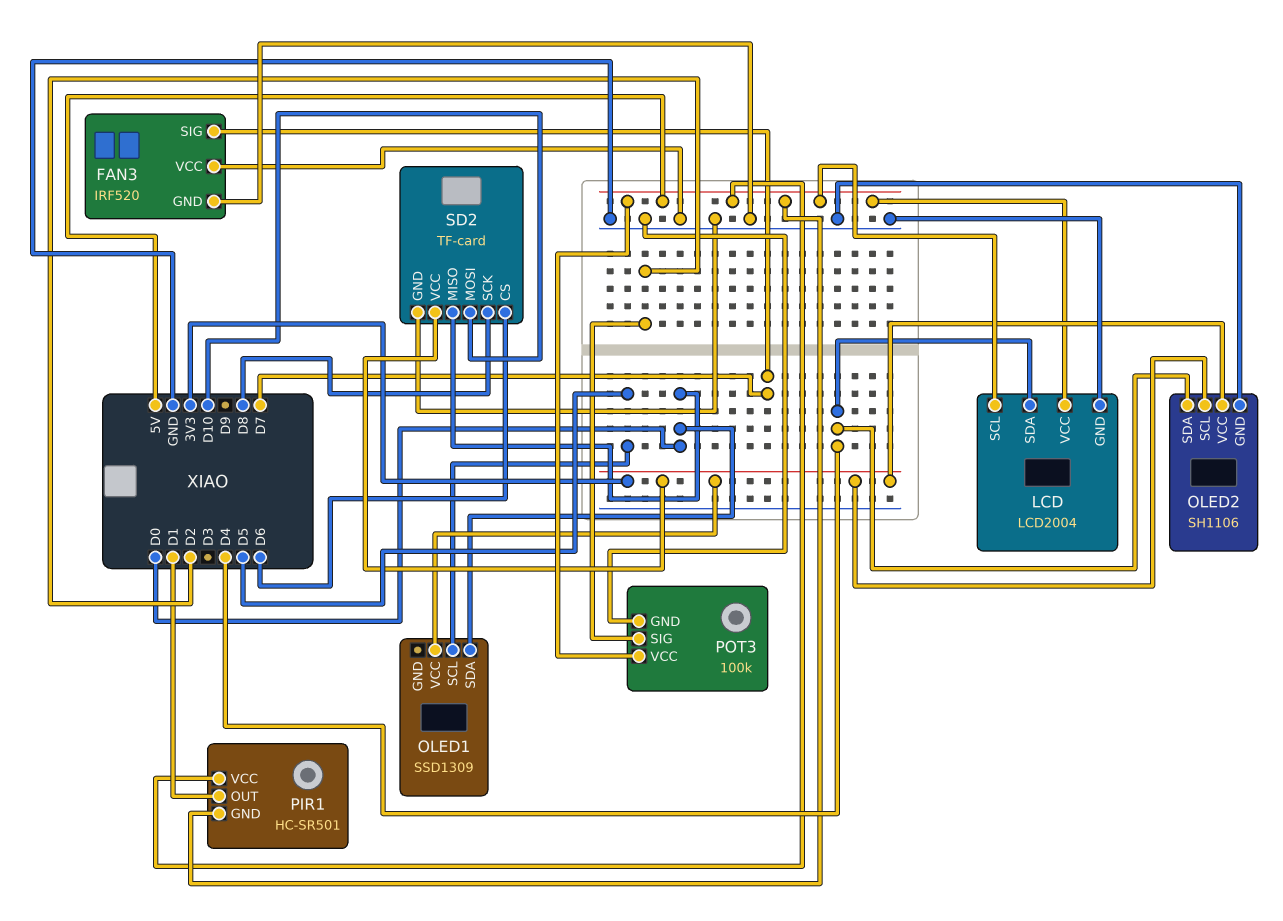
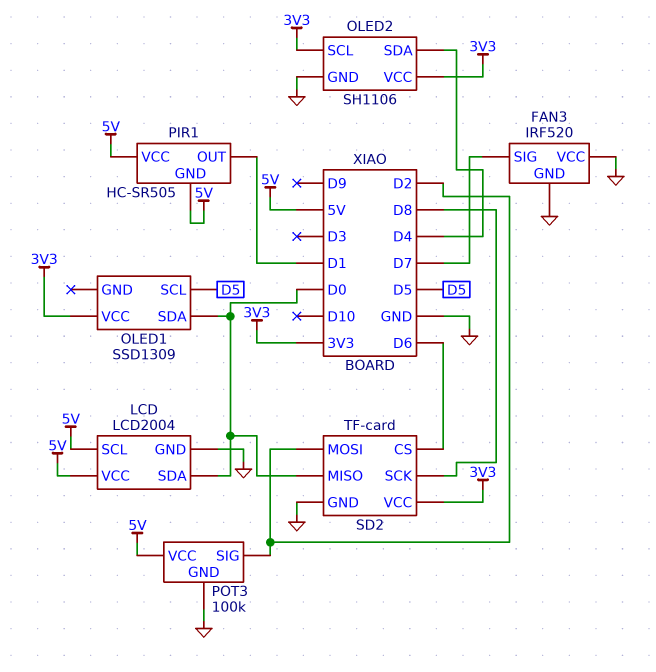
LCD pin SDA: D4 -> D0
PIR1: HC-SR501 -> HC-SR505
SD2 pin MOSI: D10 -> D2

